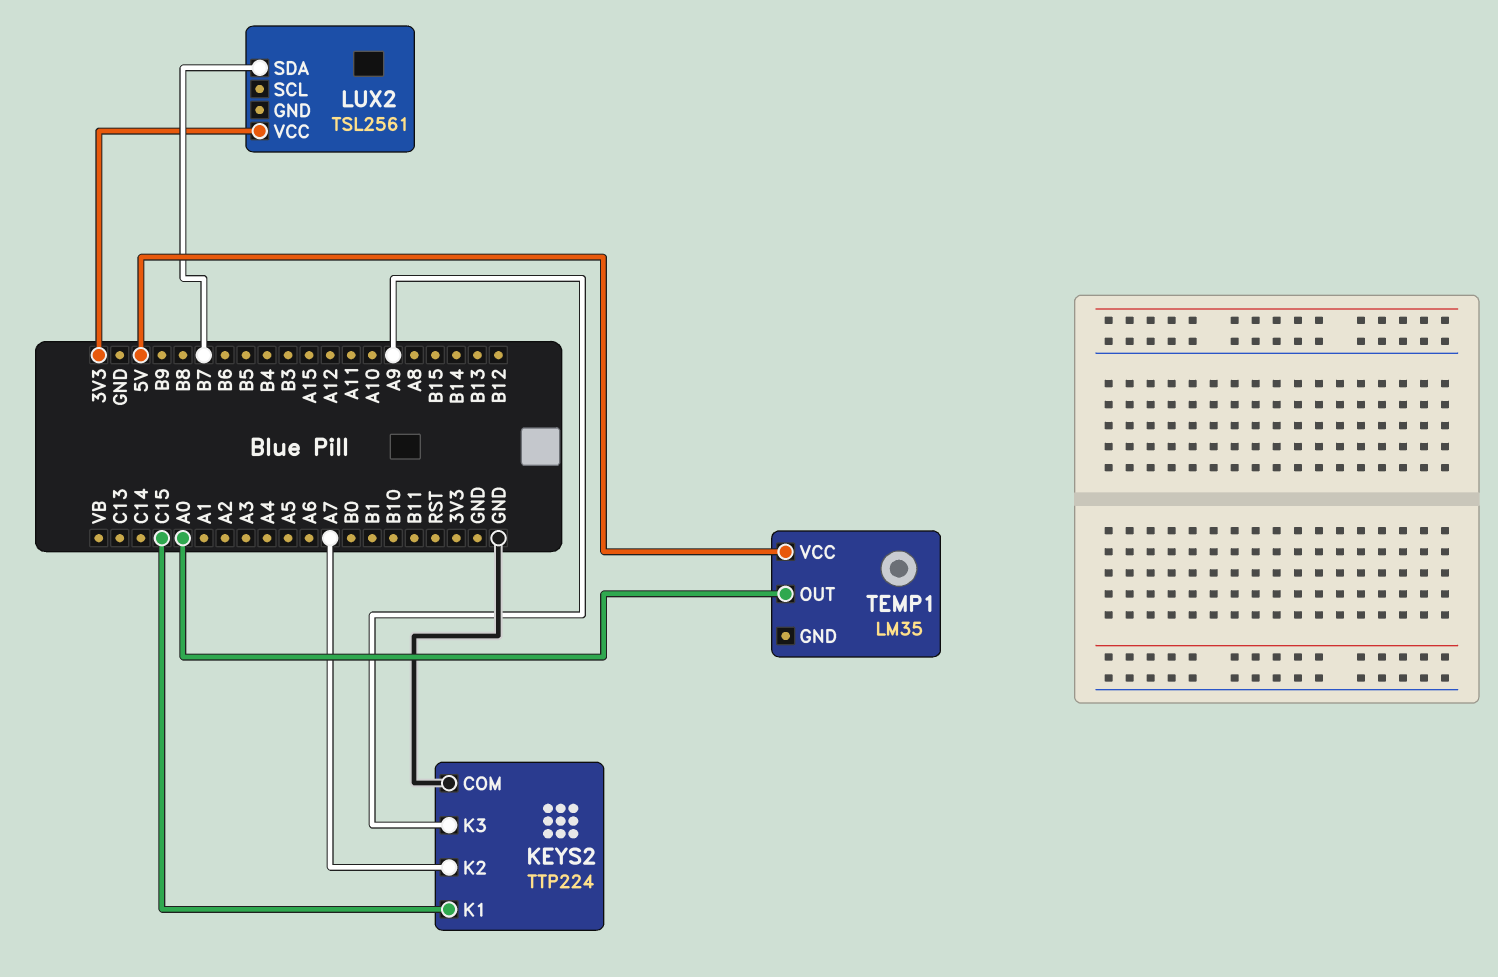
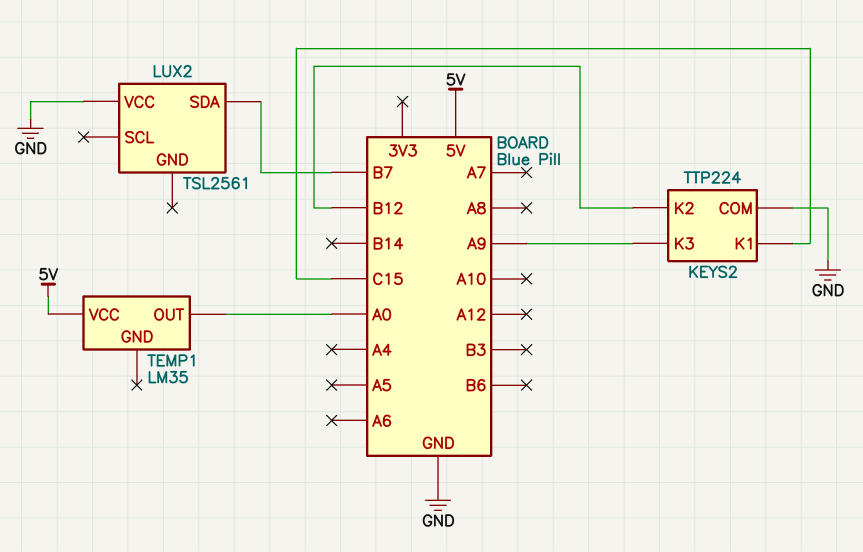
KEYS2 pin K2: A7 -> B12
LUX2 pin VCC: 3V3 -> GND

